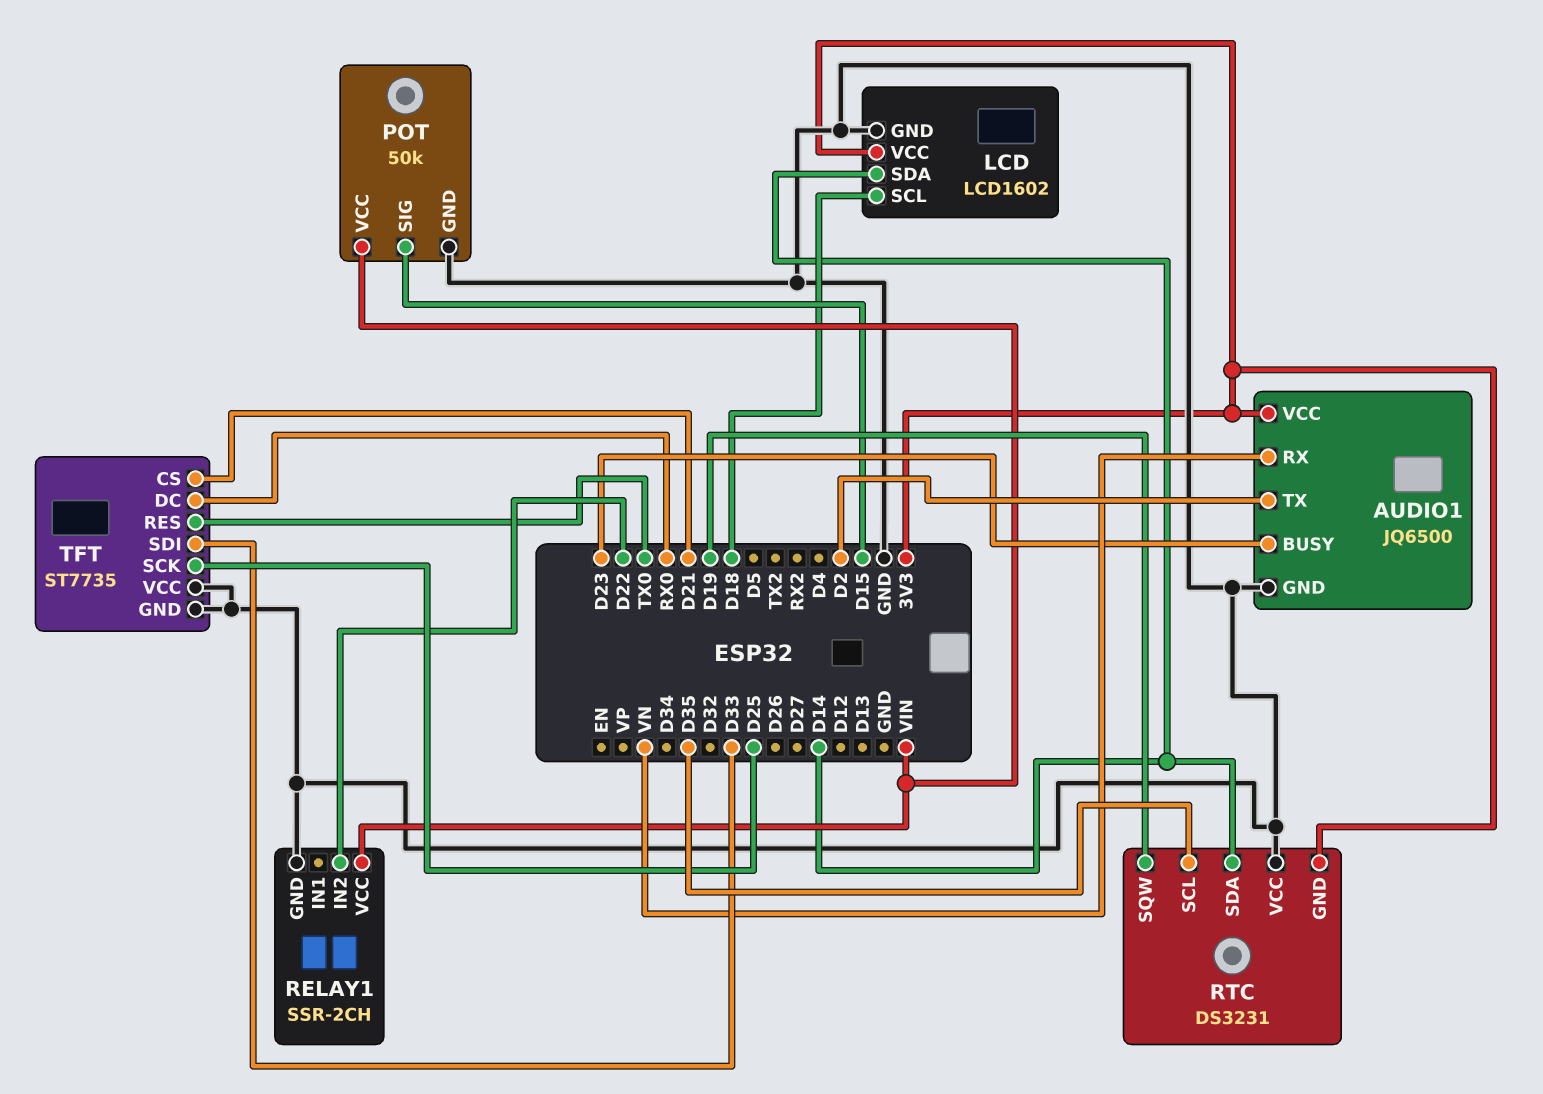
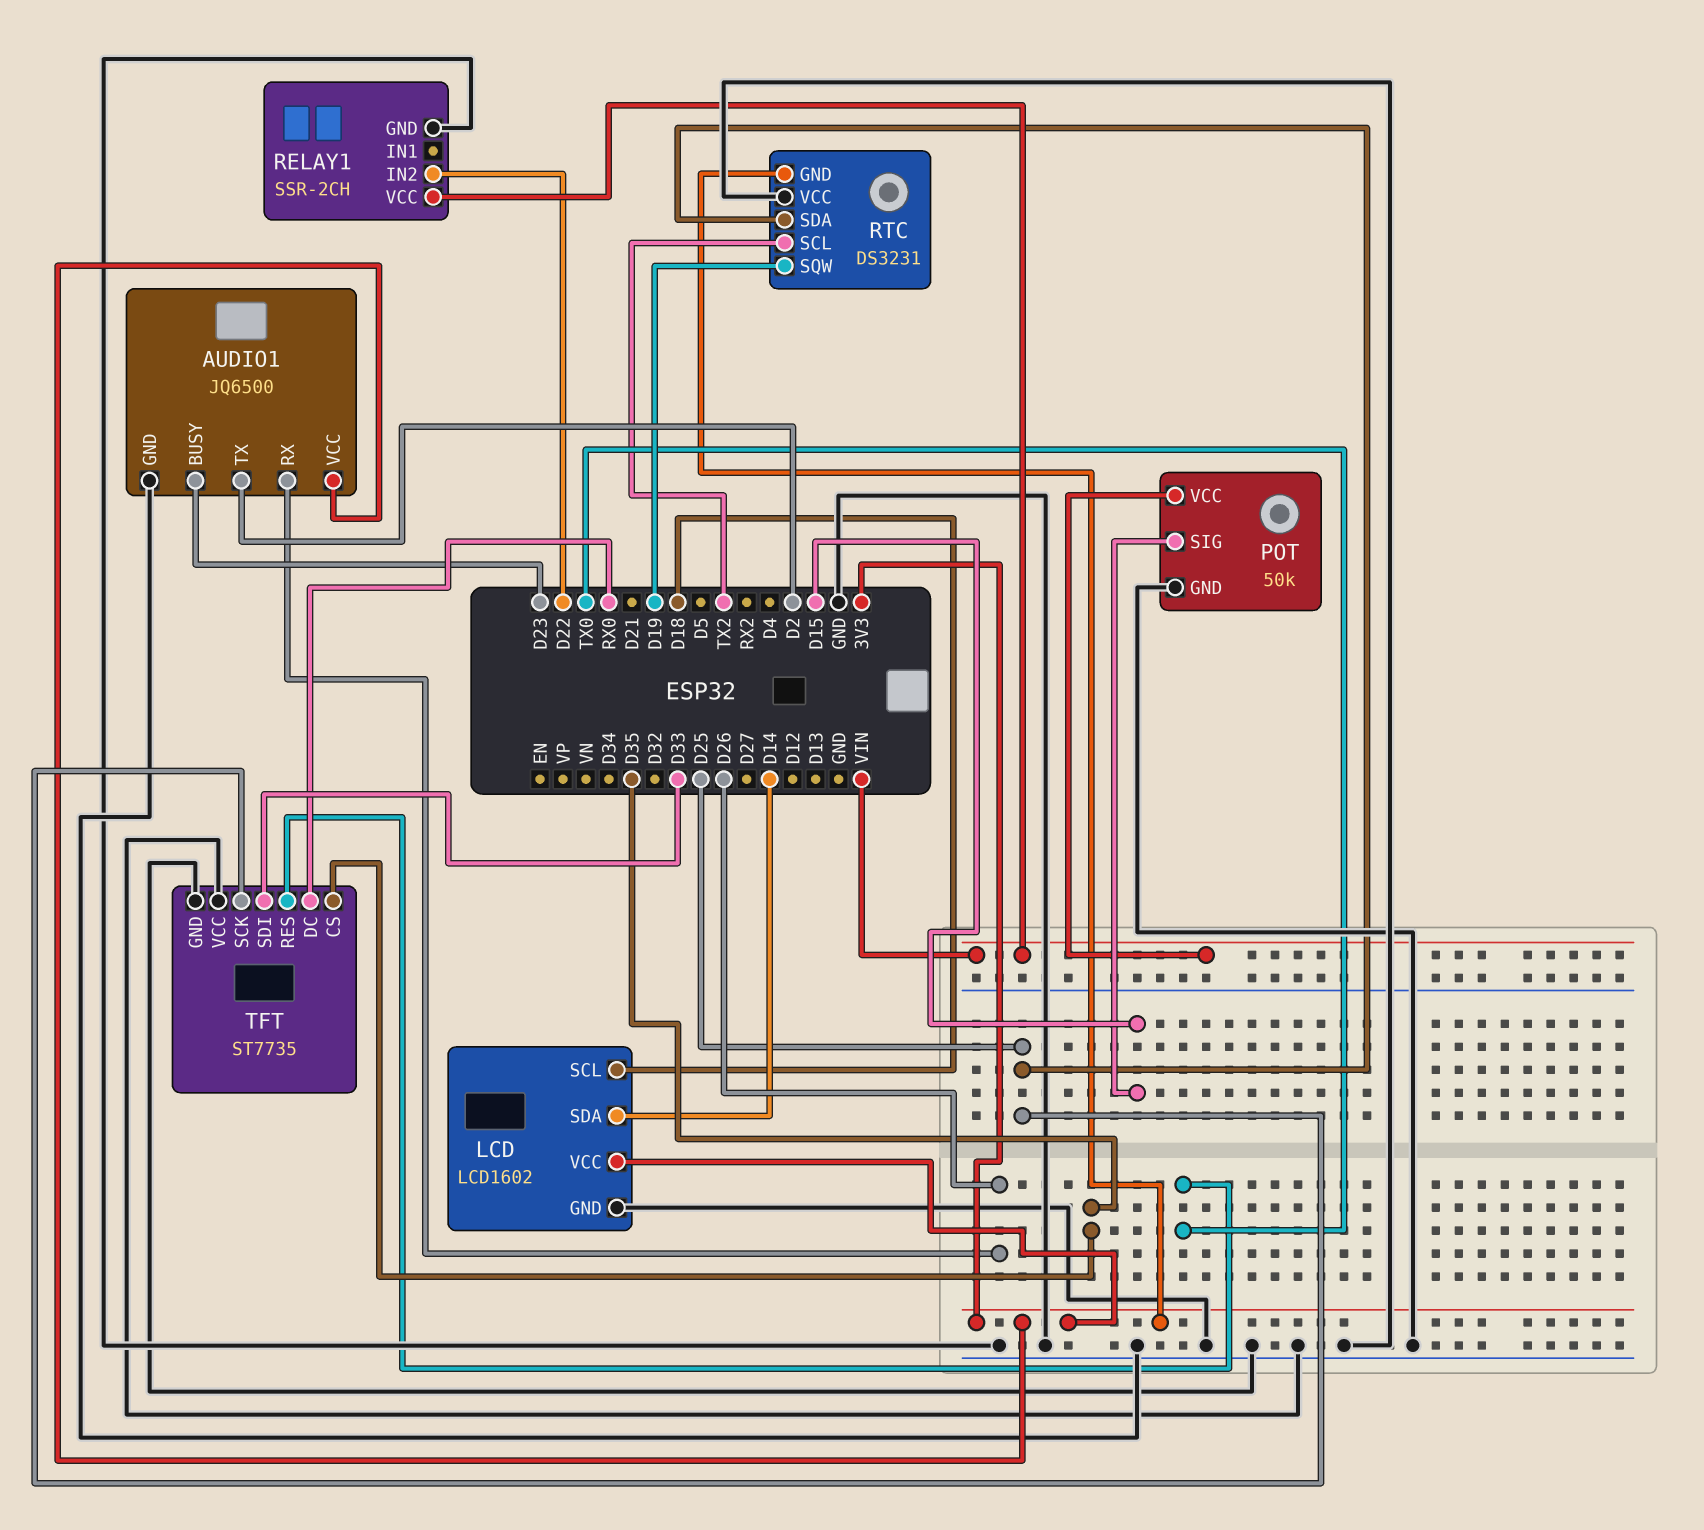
AUDIO1 pin RX: VN -> D26
RTC pin SCL: D35 -> TX2
RTC pin SDA: D14 -> D25
TFT pin CS: D21 -> D35

